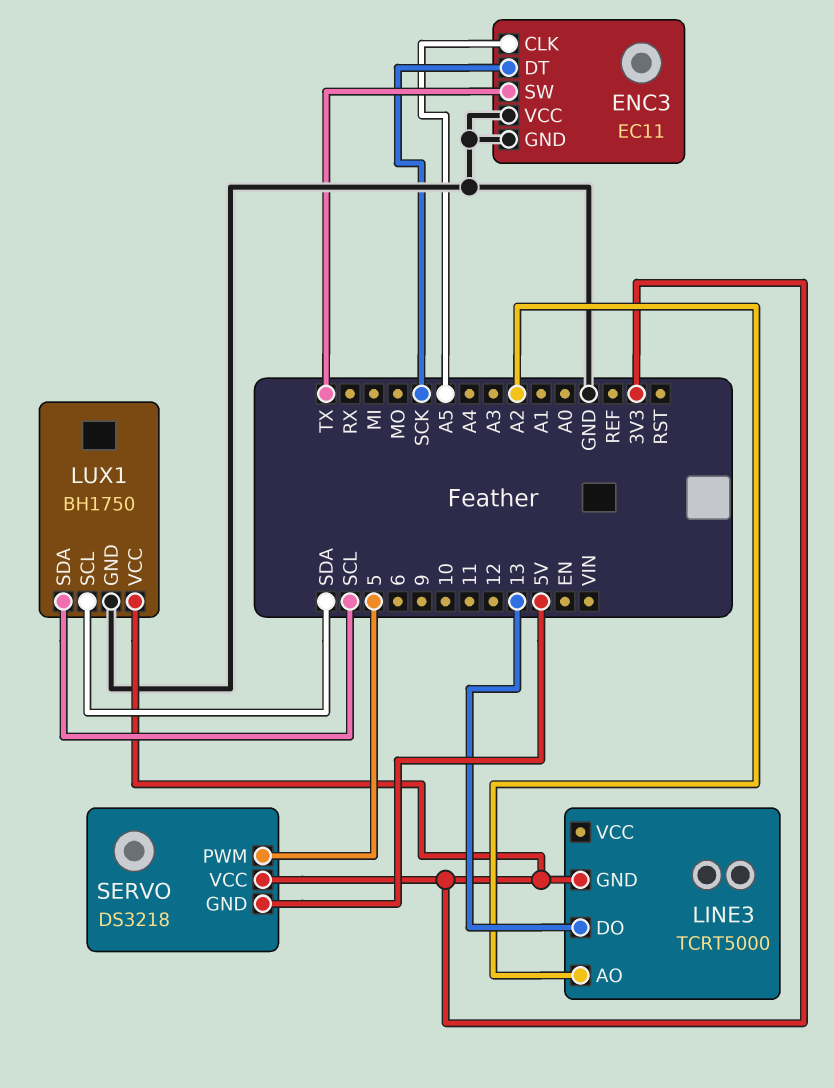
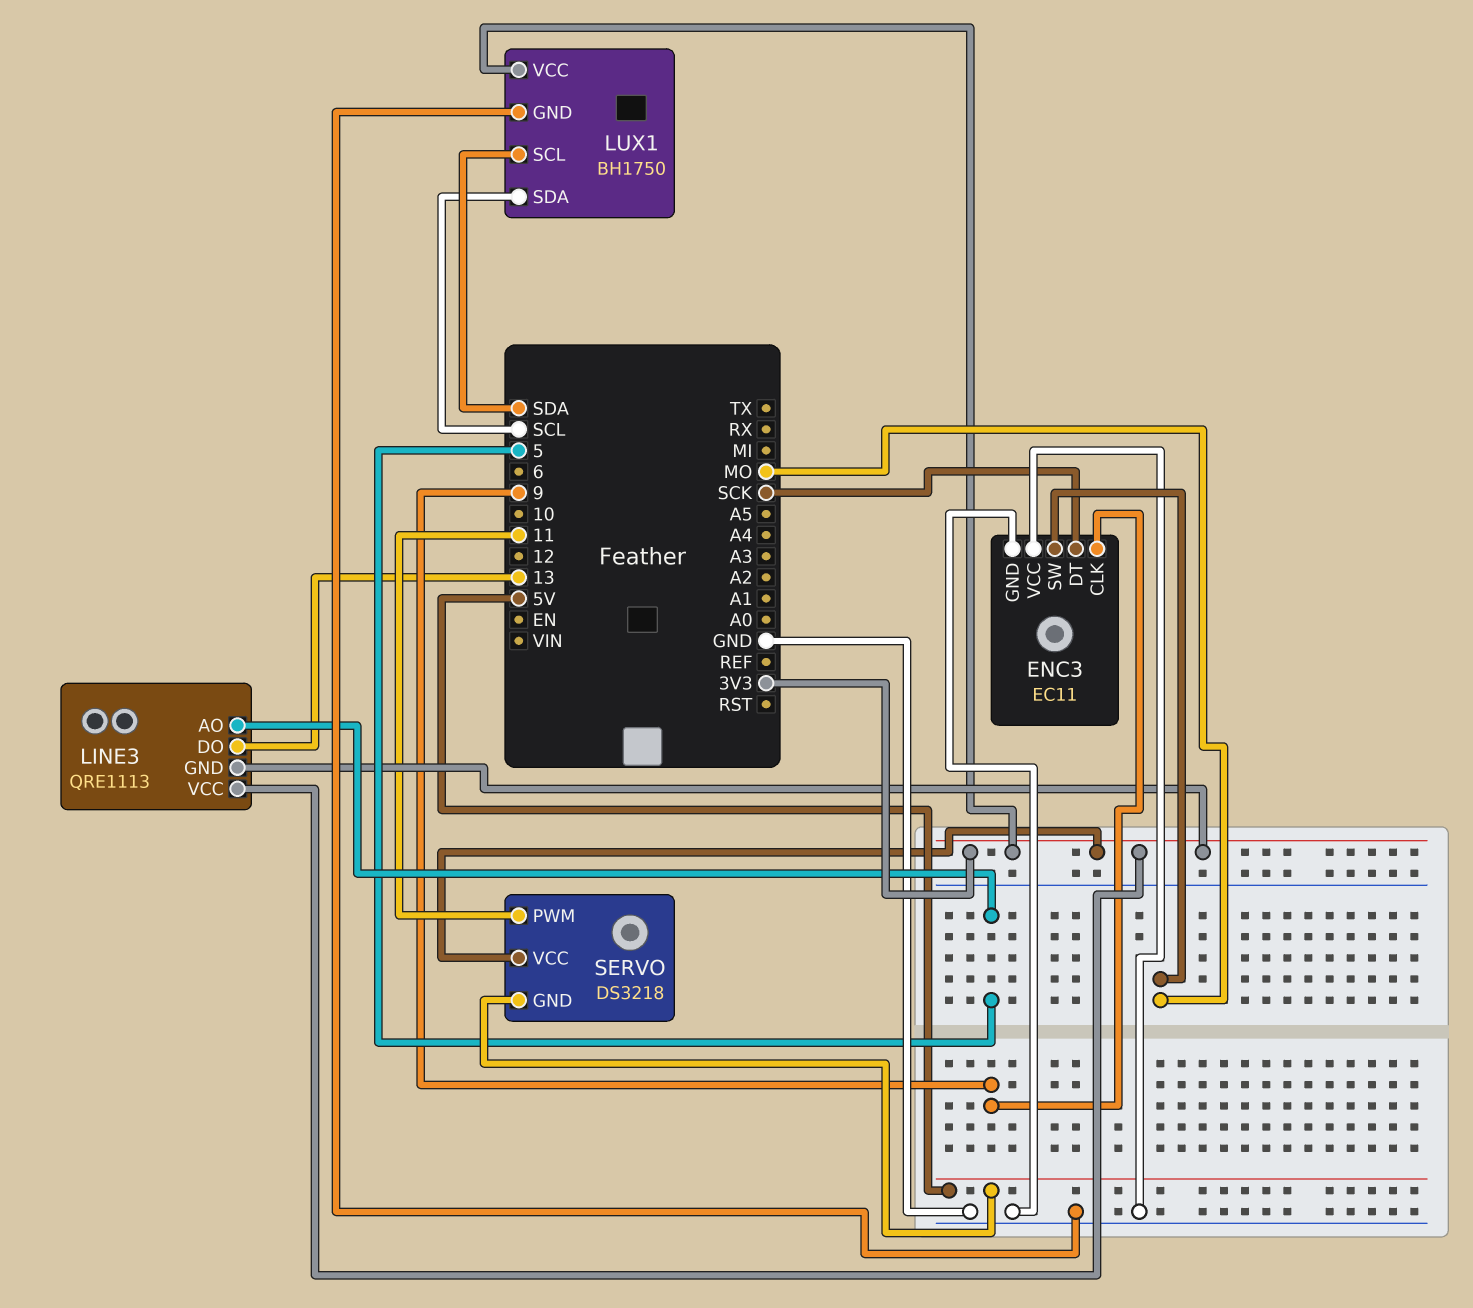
ENC3 pin CLK: A5 -> 9
ENC3 pin SW: TX -> MO
LINE3: TCRT5000 -> QRE1113
LINE3 pin AO: A2 -> 5
LINE3 pin VCC: none -> 3V3
SERVO pin PWM: 5 -> 11

